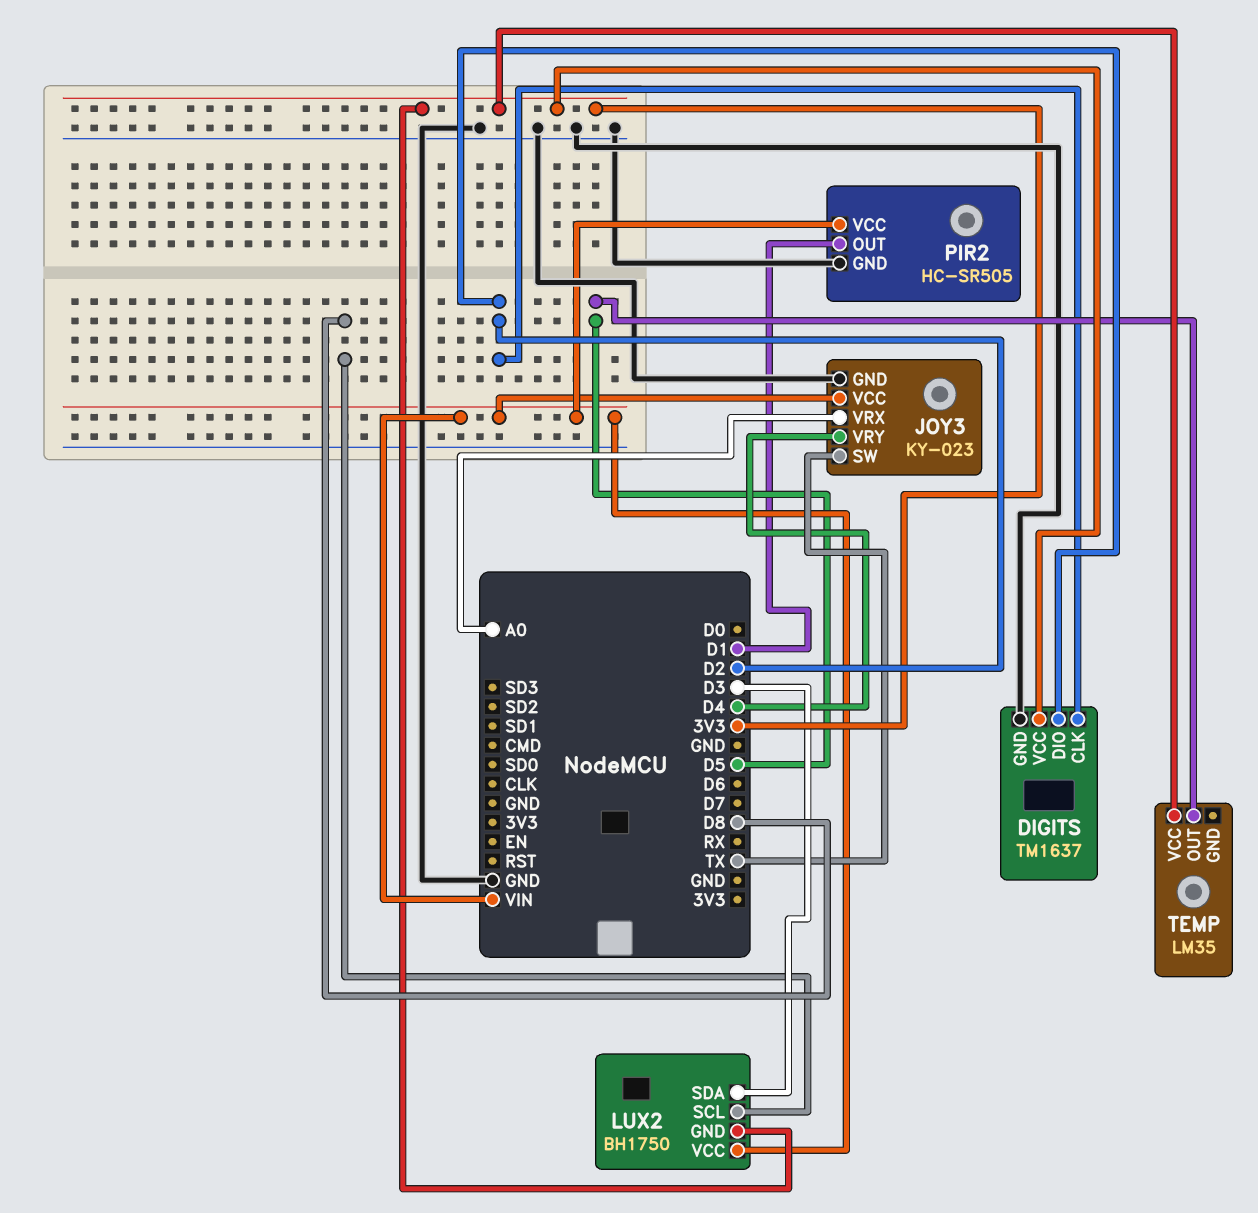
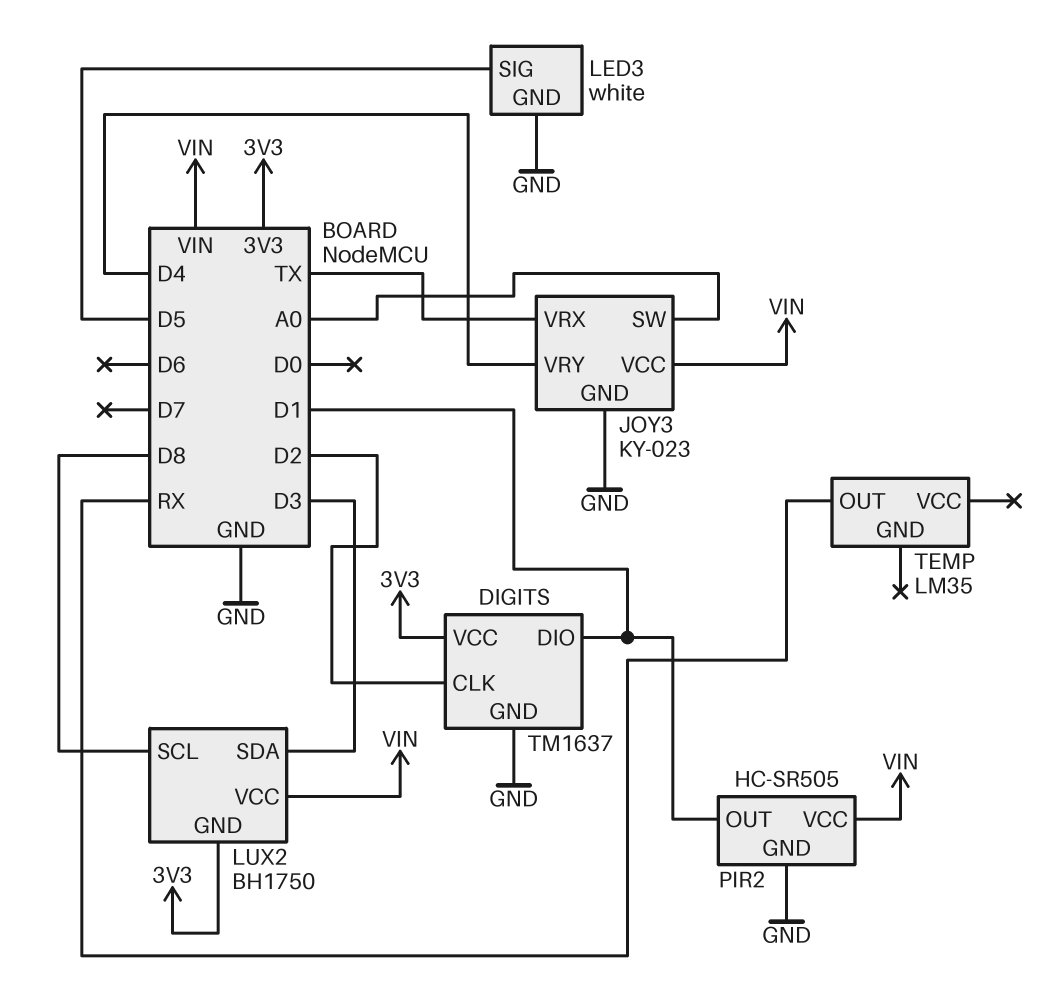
DIGITS pin DIO: D2 -> D1
JOY3 pin SW: TX -> A0
JOY3 pin VRX: A0 -> TX
LED3: none -> white
LED3 pin GND: none -> GND
LED3 pin SIG: none -> D5
TEMP pin OUT: D5 -> RX
TEMP pin VCC: 3V3 -> none

